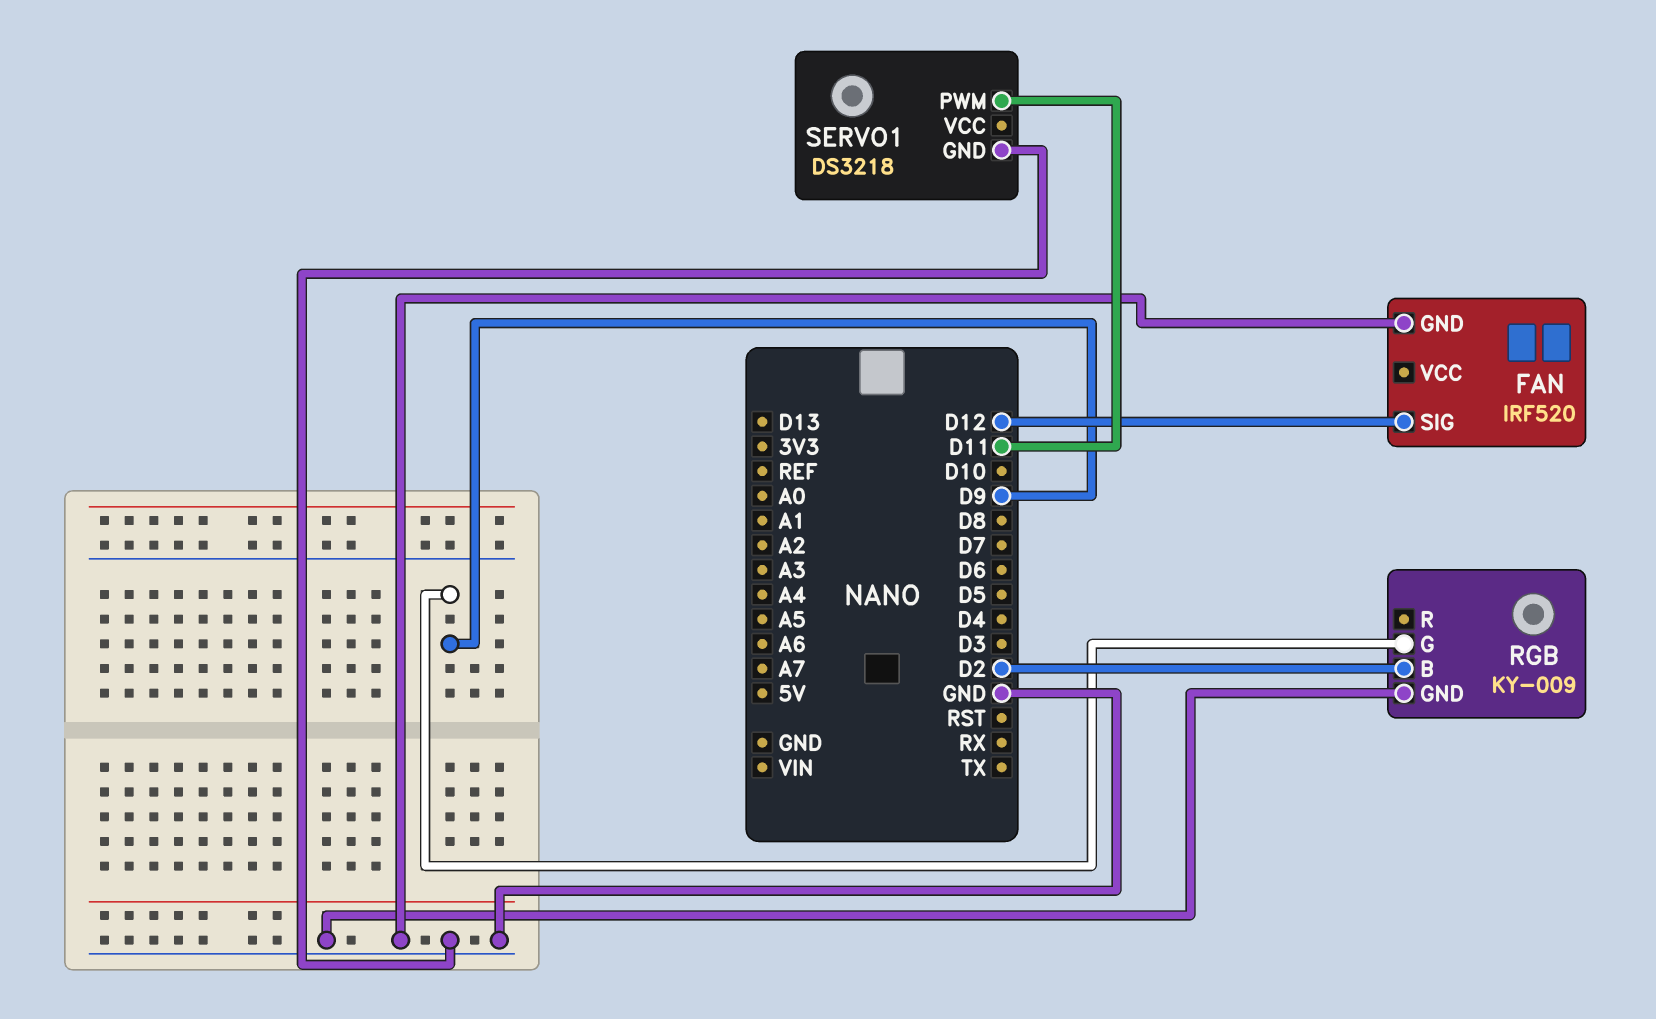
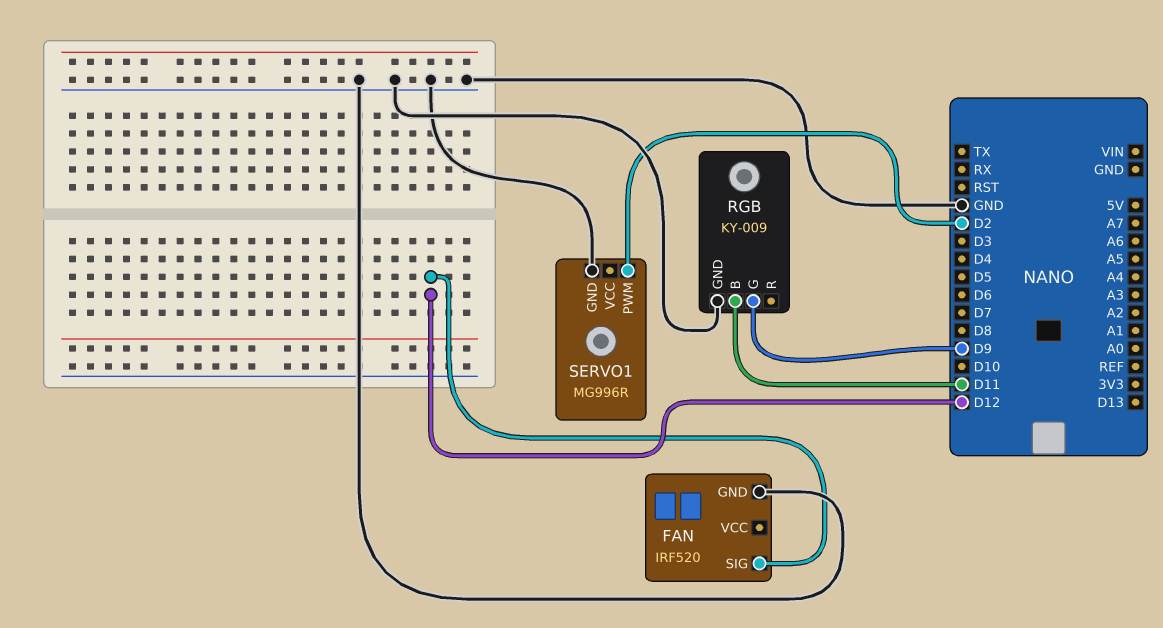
RGB pin B: D2 -> D11
SERVO1: DS3218 -> MG996R
SERVO1 pin PWM: D11 -> D2

